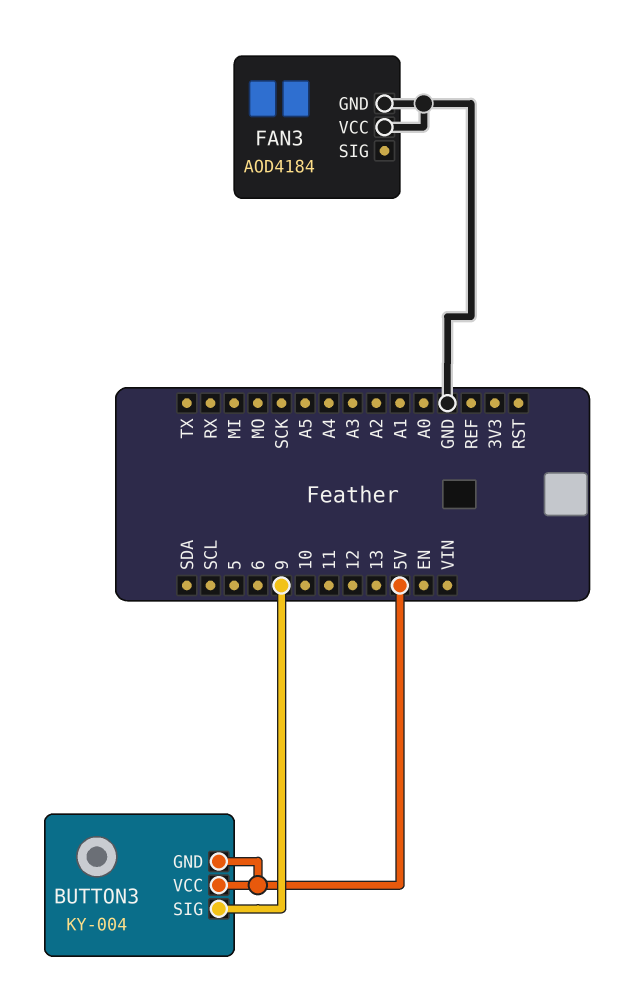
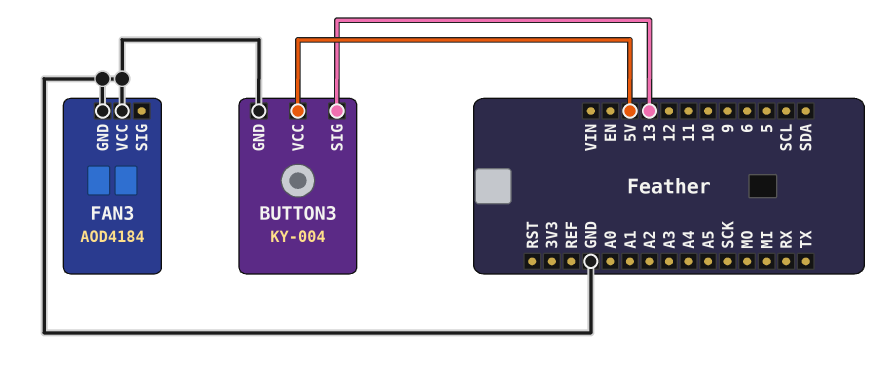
BUTTON3 pin GND: 5V -> GND
BUTTON3 pin SIG: 9 -> 13

